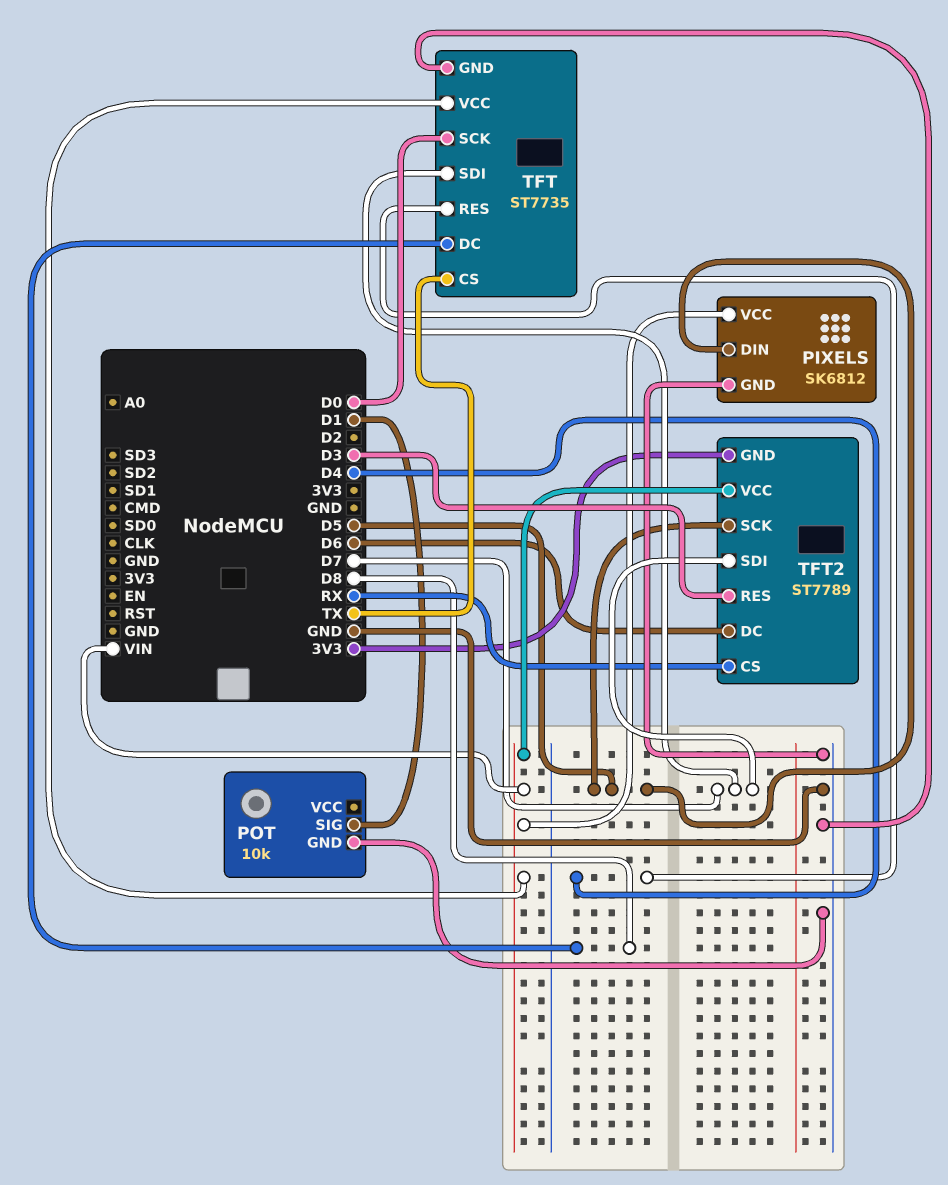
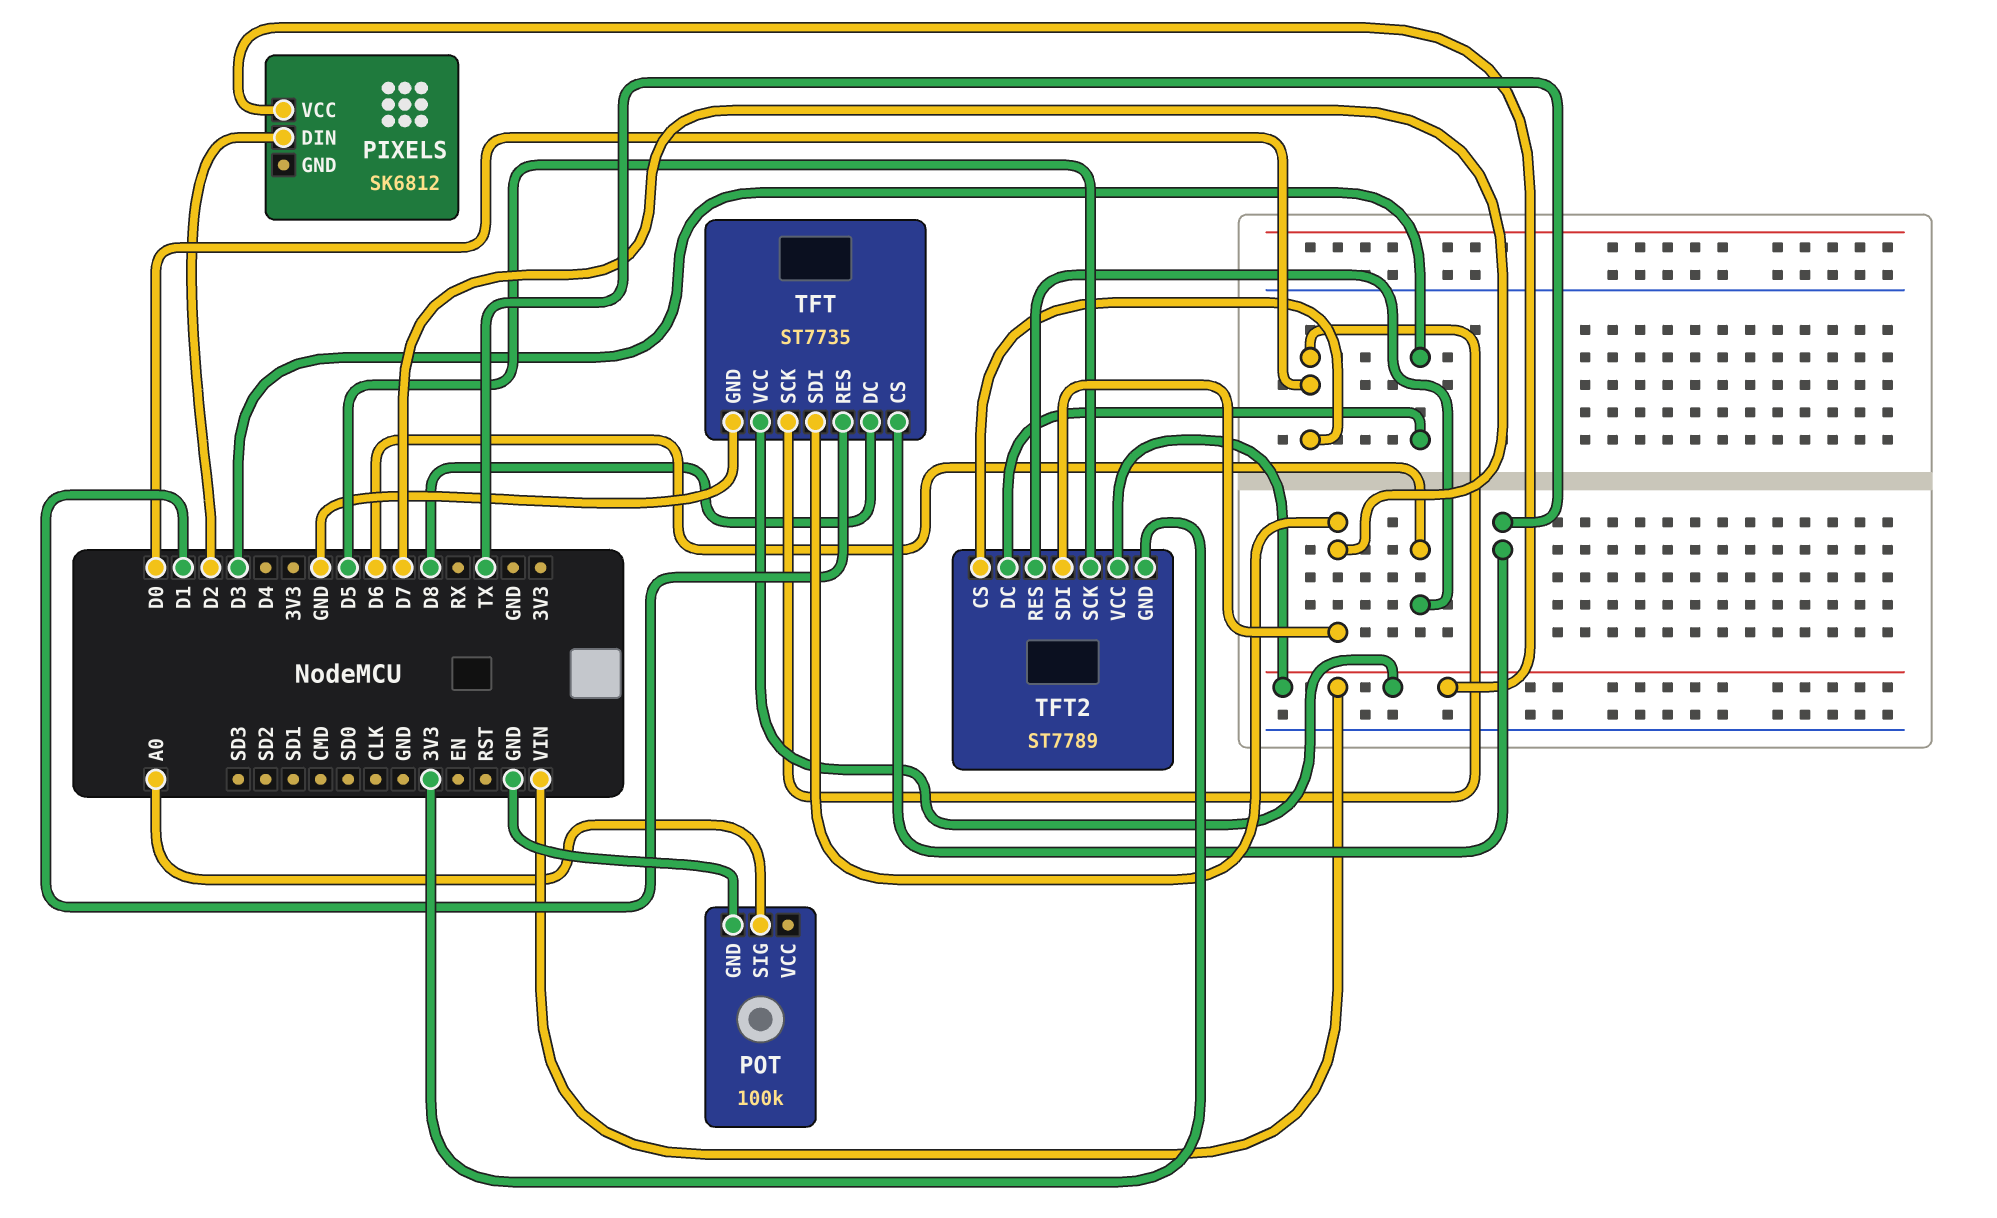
PIXELS pin DIN: D5 -> D2
PIXELS pin GND: GND -> none
POT: 10k -> 100k
POT pin SIG: D1 -> A0
TFT pin RES: D4 -> D1
TFT2 pin CS: RX -> D0
TFT2 pin DC: D6 -> D3
TFT2 pin RES: D3 -> D6

